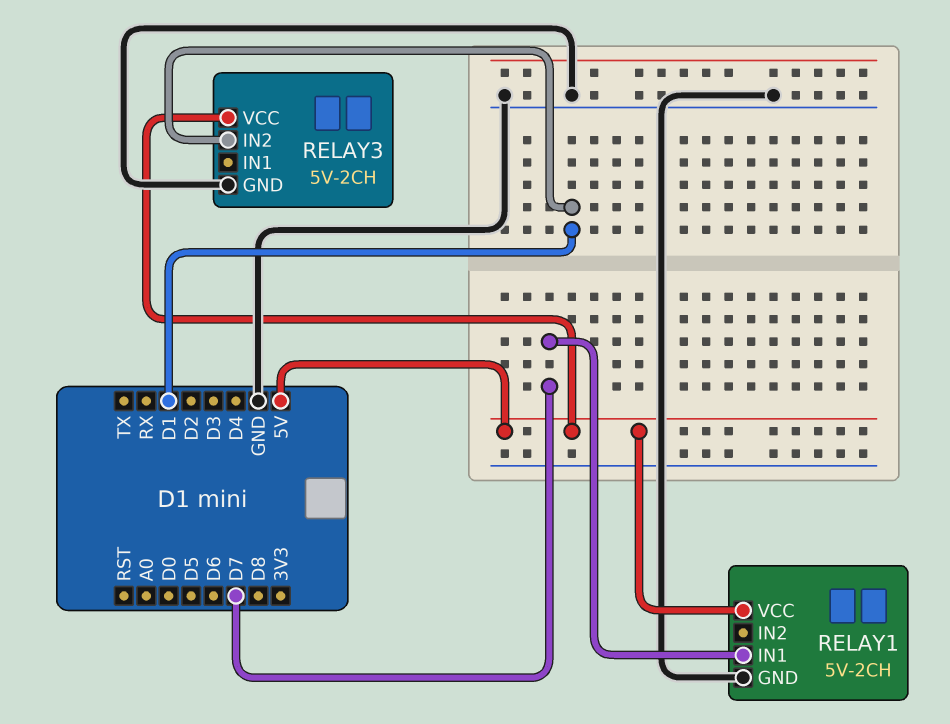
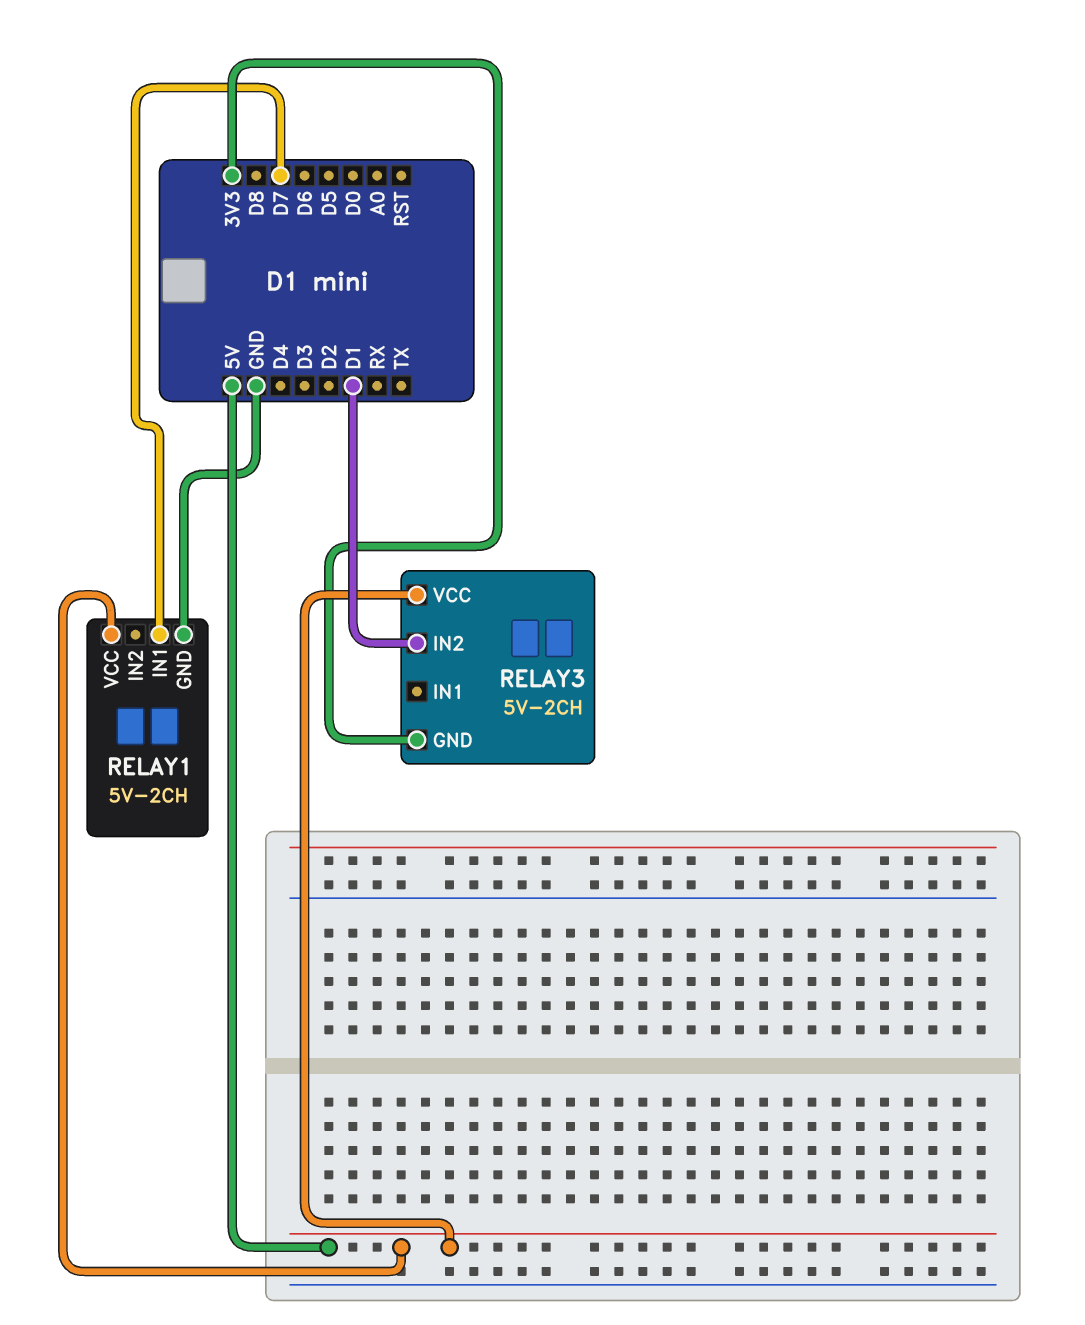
RELAY3 pin GND: GND -> 3V3

